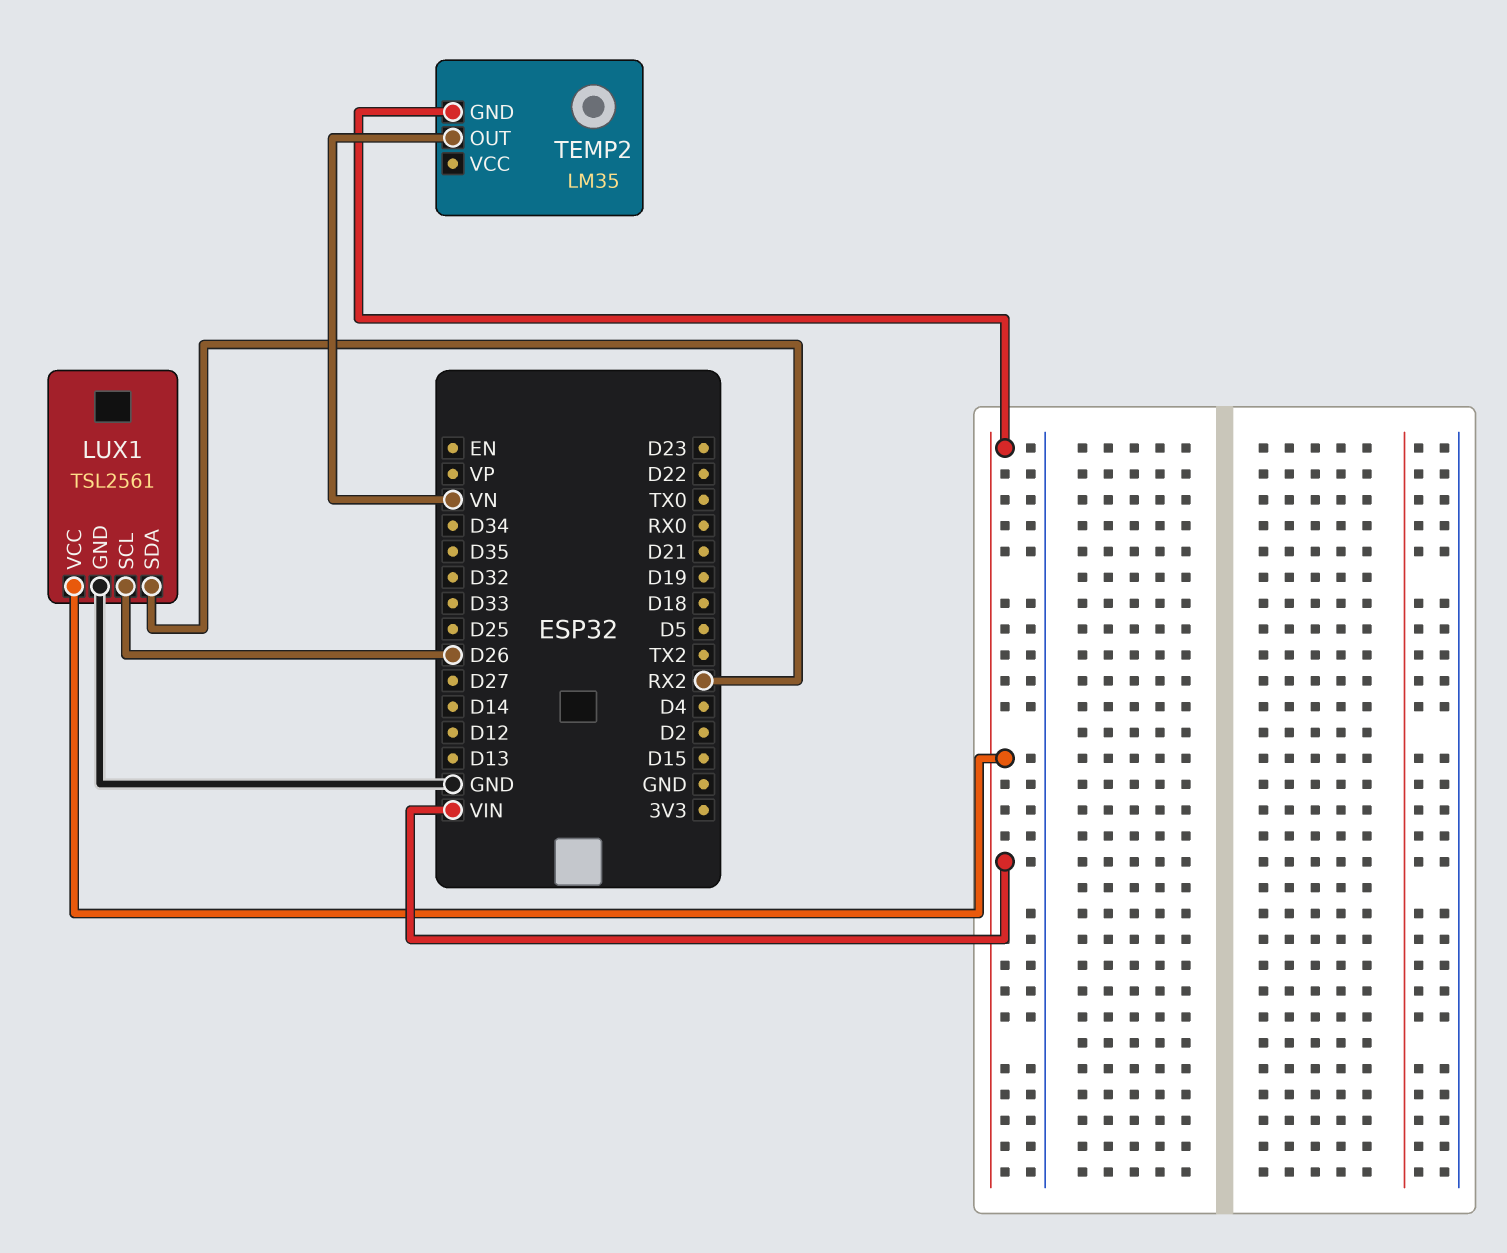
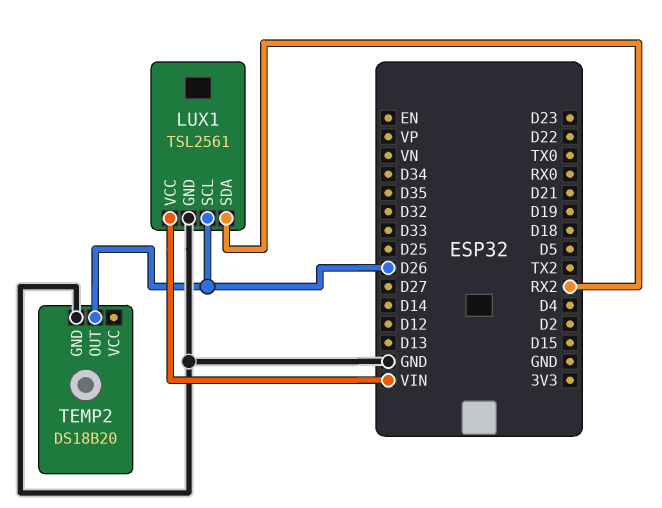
TEMP2: LM35 -> DS18B20
TEMP2 pin GND: VIN -> GND
TEMP2 pin OUT: VN -> D26

